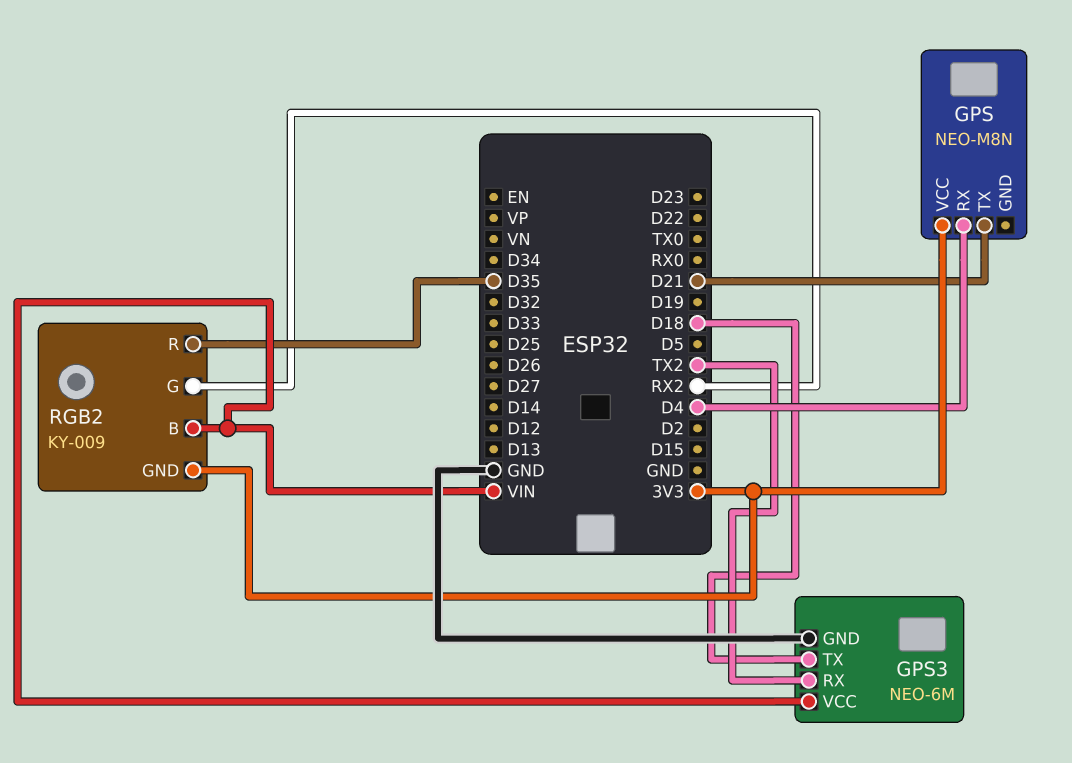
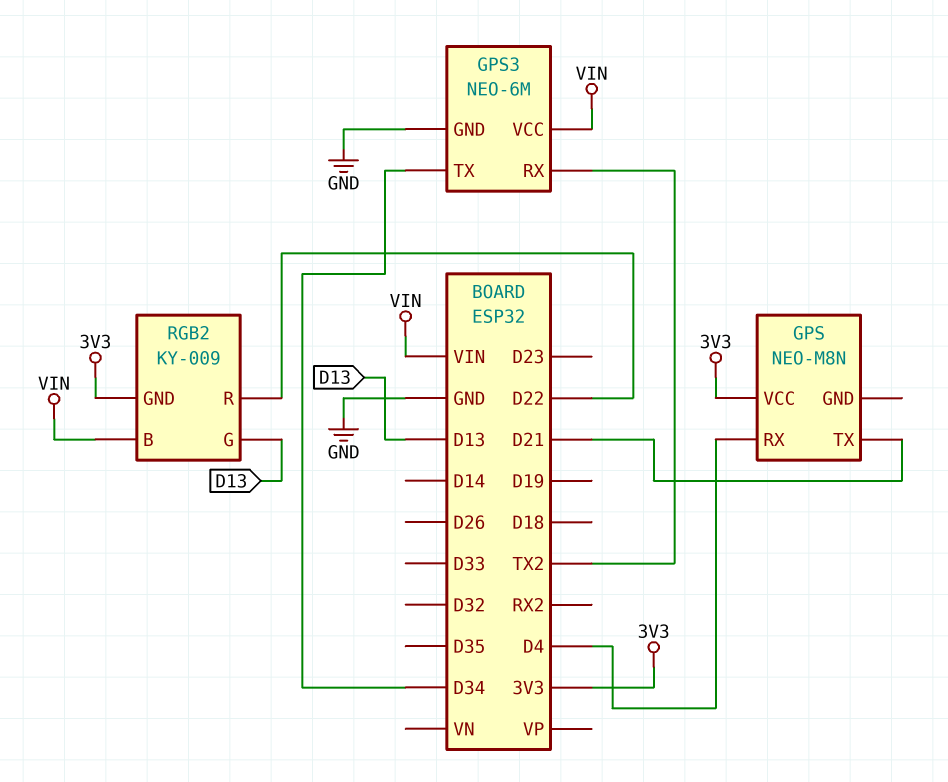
GPS3 pin TX: D18 -> D34
RGB2 pin G: RX2 -> D13
RGB2 pin R: D35 -> D22

